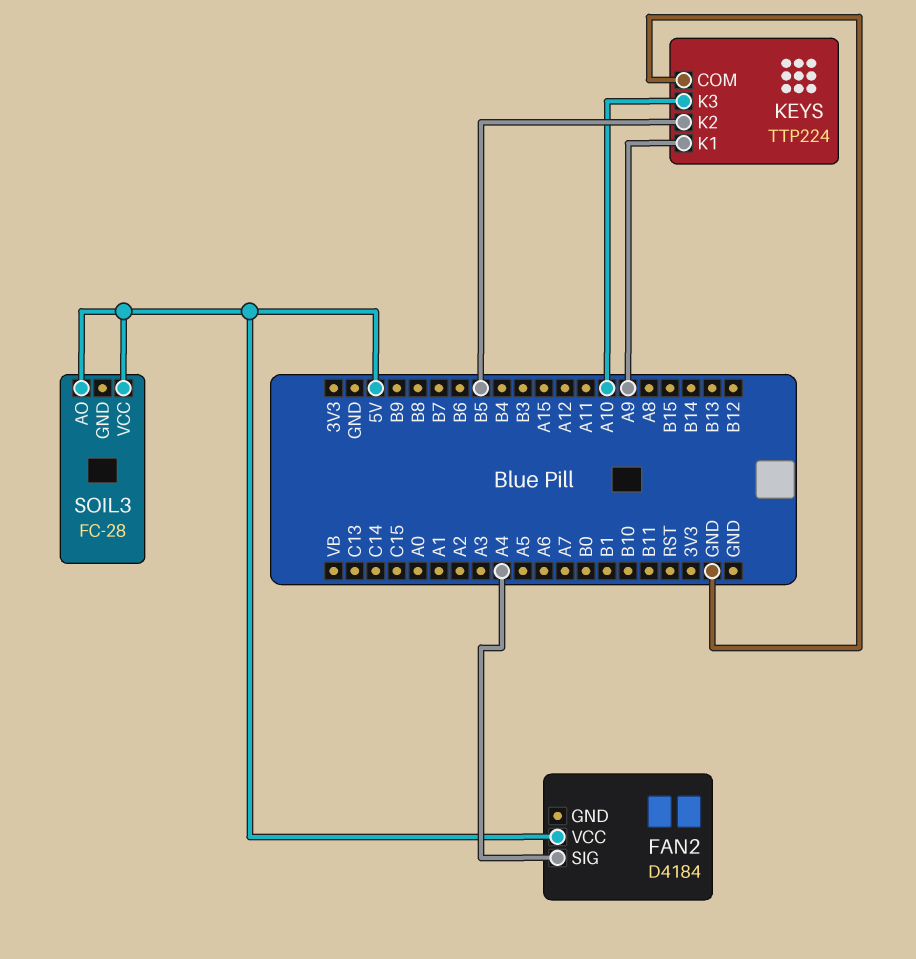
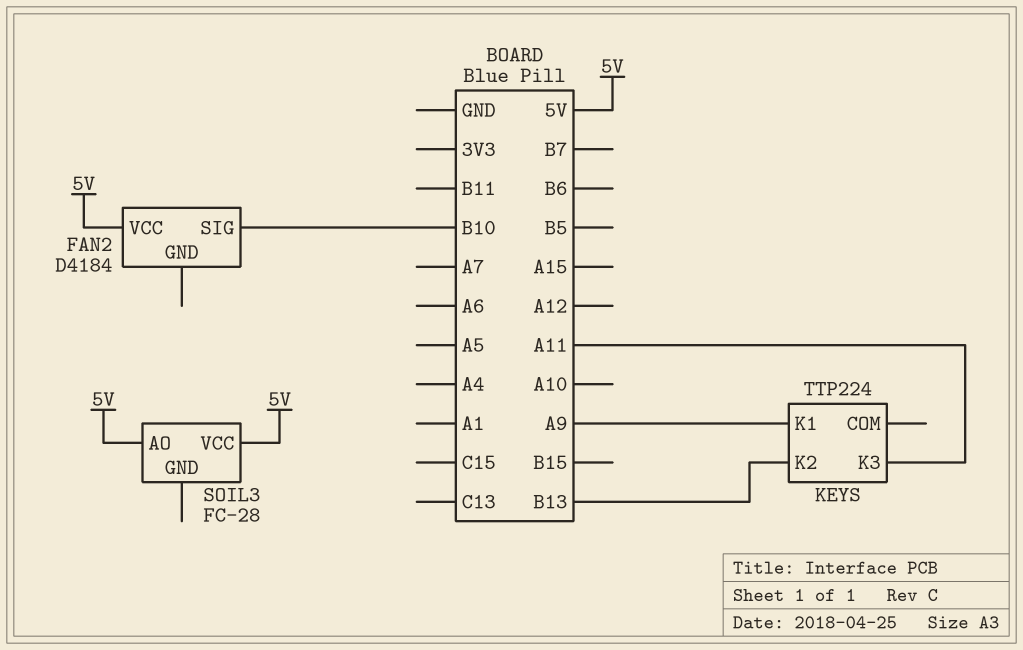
FAN2 pin SIG: A4 -> B10
KEYS pin COM: GND -> none
KEYS pin K2: B5 -> B13
KEYS pin K3: A10 -> A11

